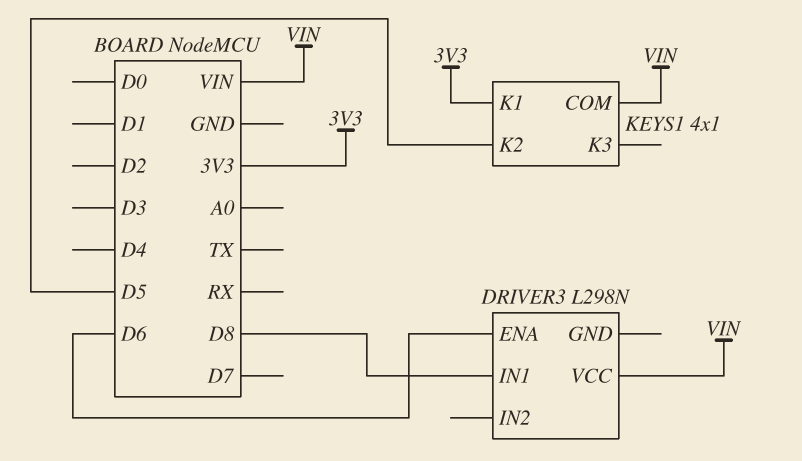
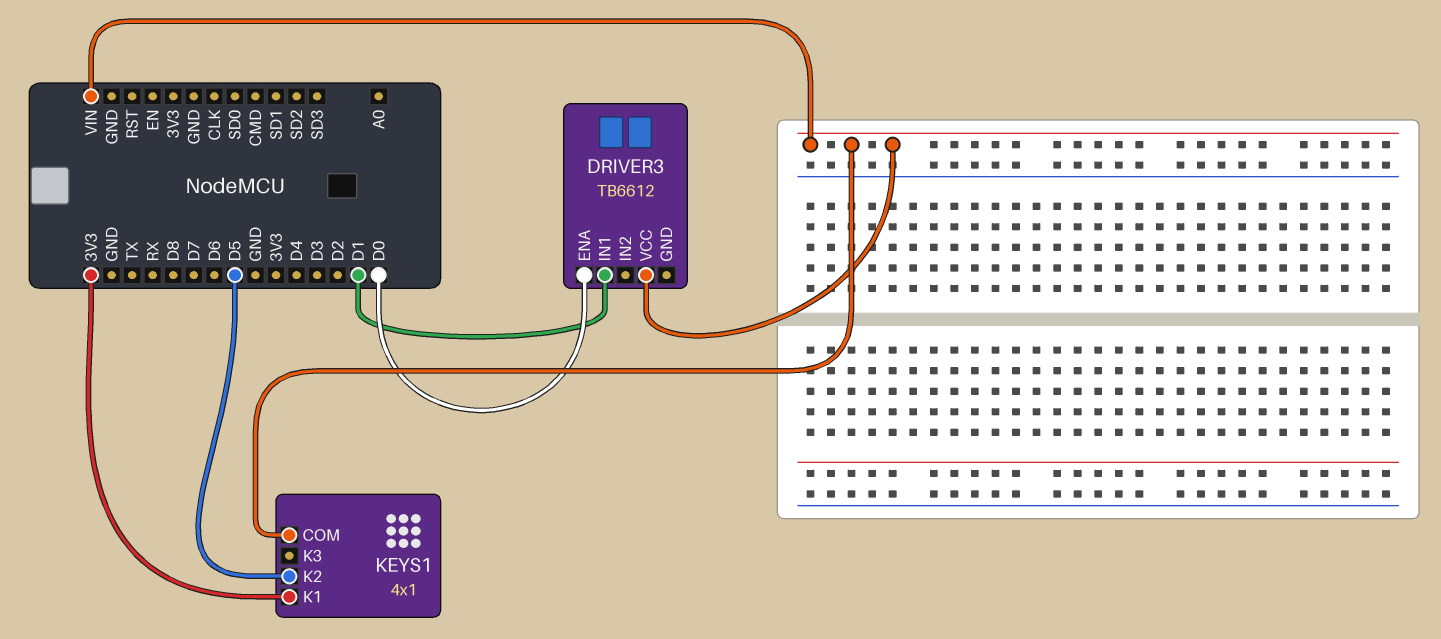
DRIVER3: L298N -> TB6612
DRIVER3 pin ENA: D6 -> D0
DRIVER3 pin IN1: D8 -> D1

